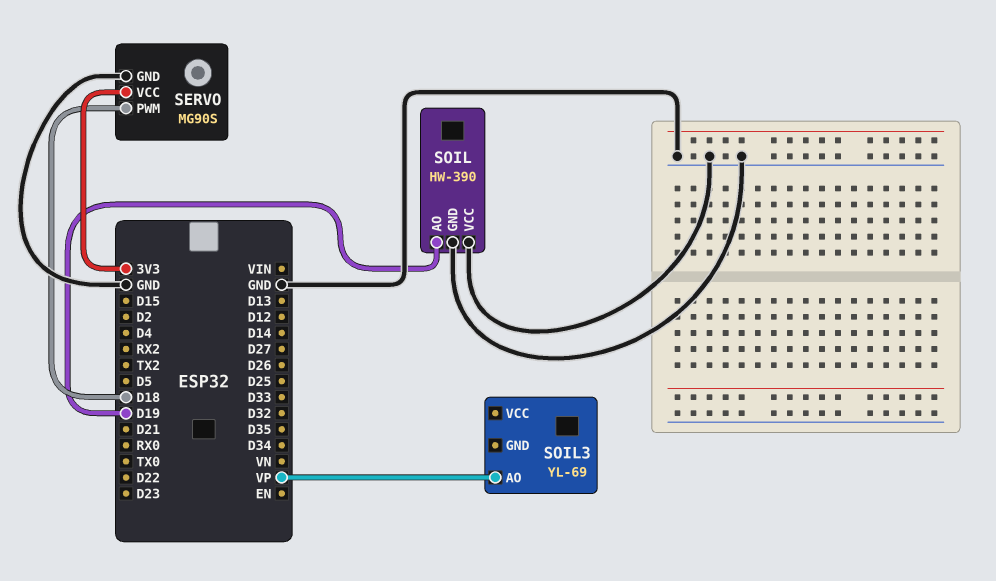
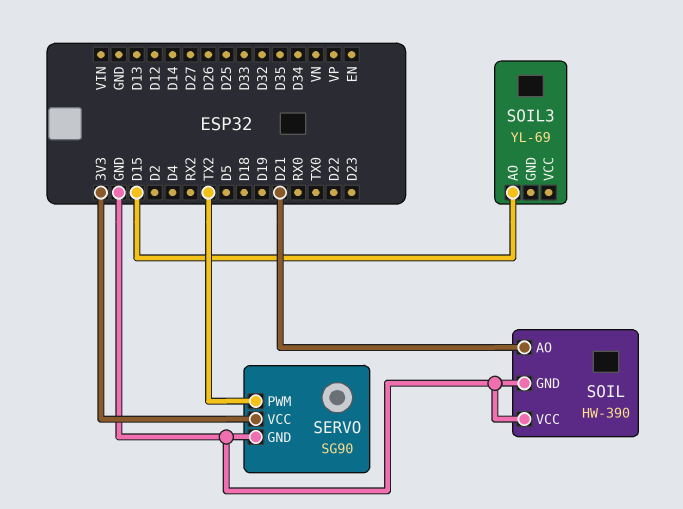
SERVO: MG90S -> SG90
SERVO pin PWM: D18 -> TX2
SOIL pin AO: D19 -> D21
SOIL3 pin AO: VP -> D15

